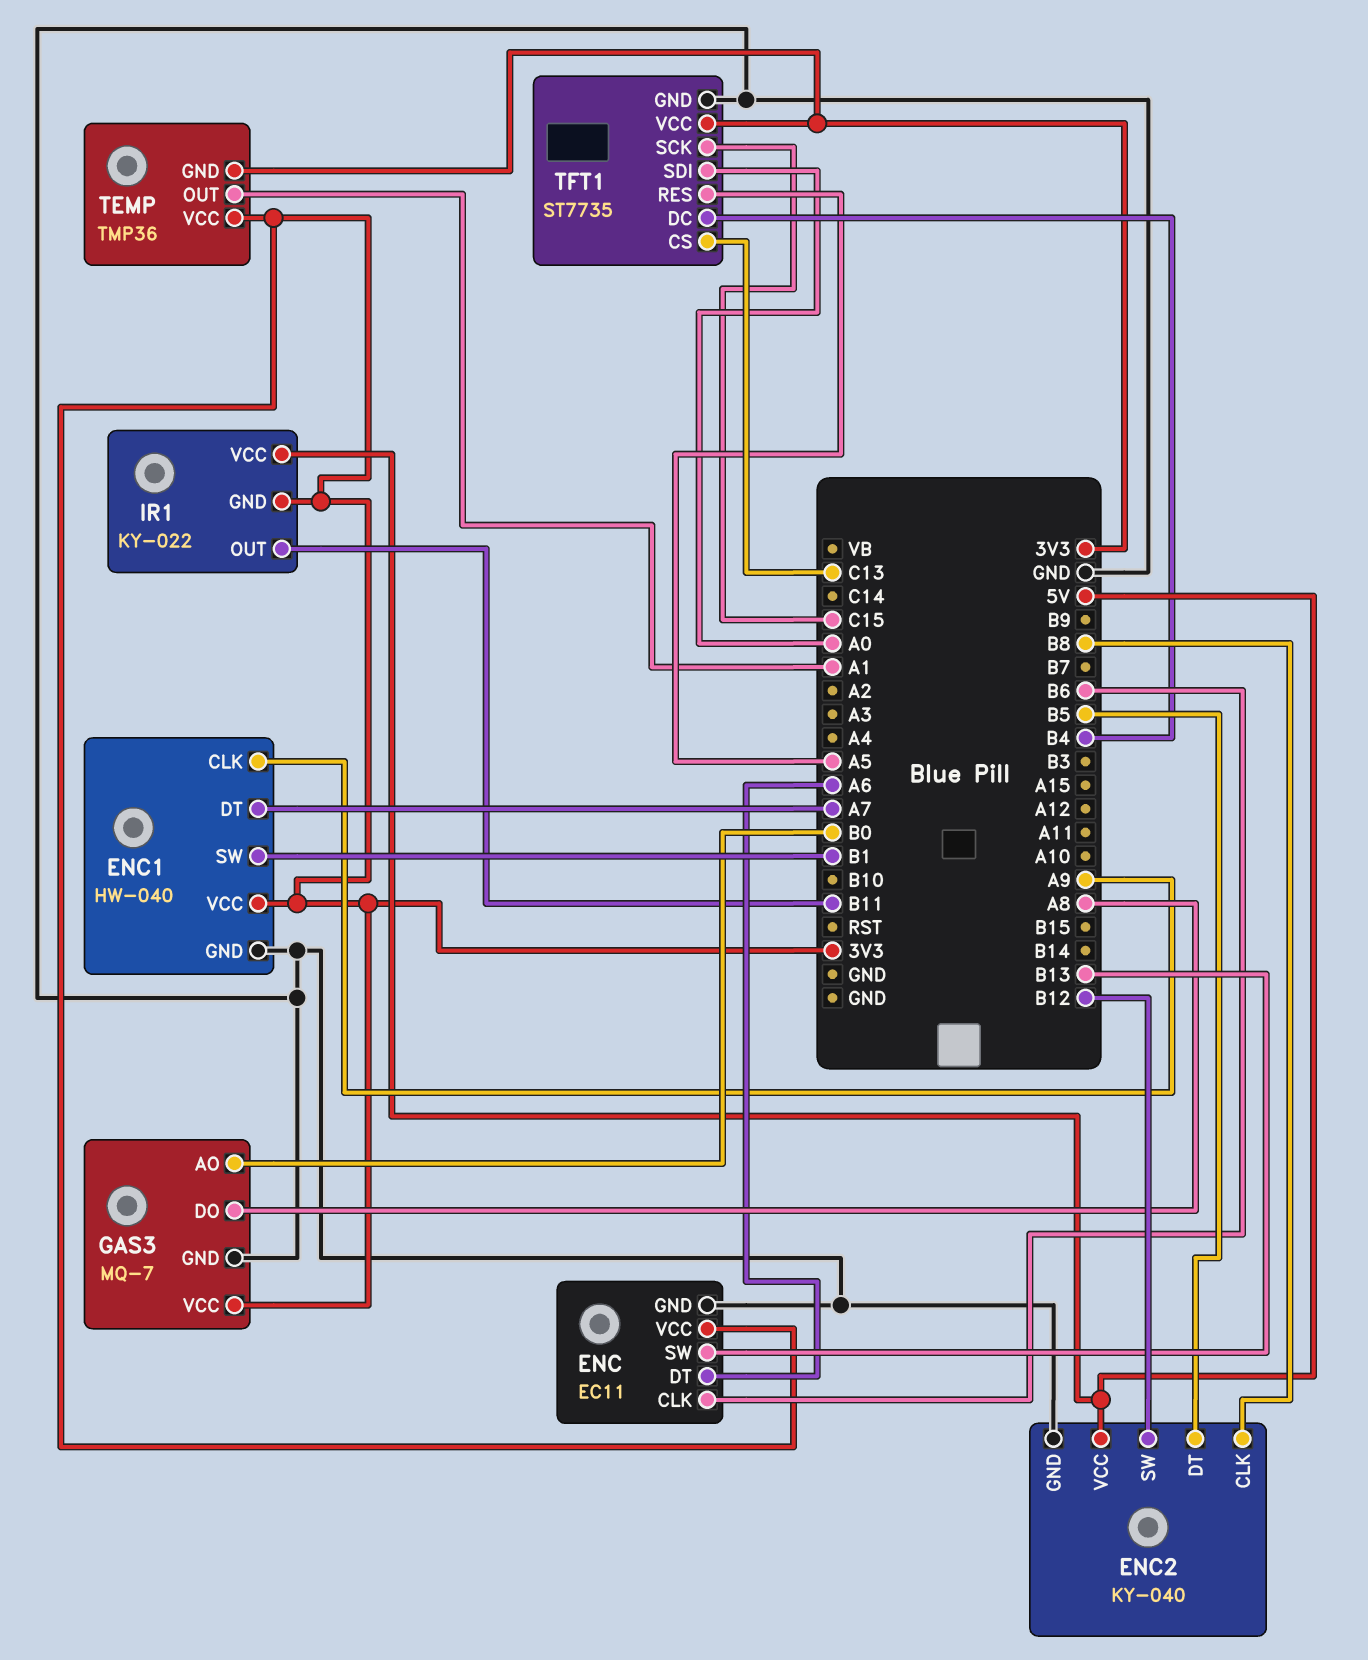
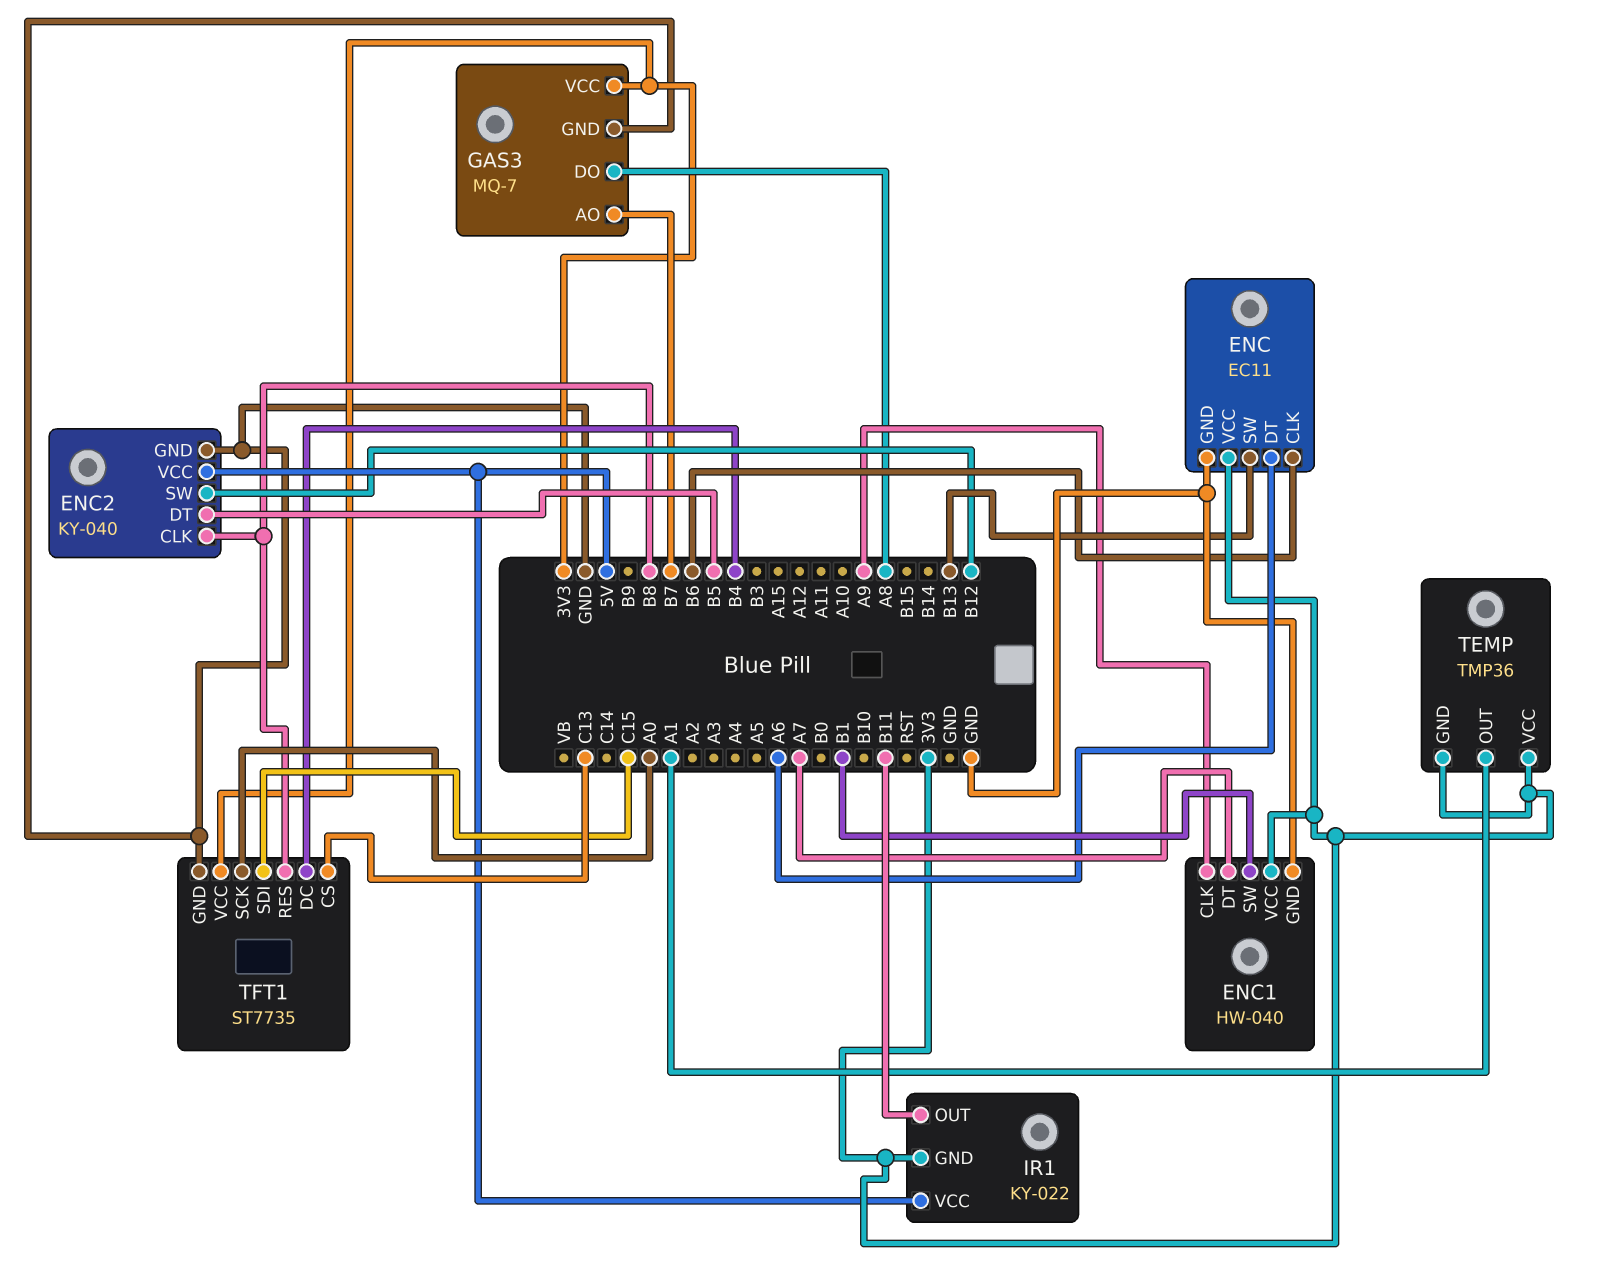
GAS3 pin AO: B0 -> B7
TFT1 pin RES: A5 -> B8
TFT1 pin SCK: C15 -> A0
TFT1 pin SDI: A0 -> C15

